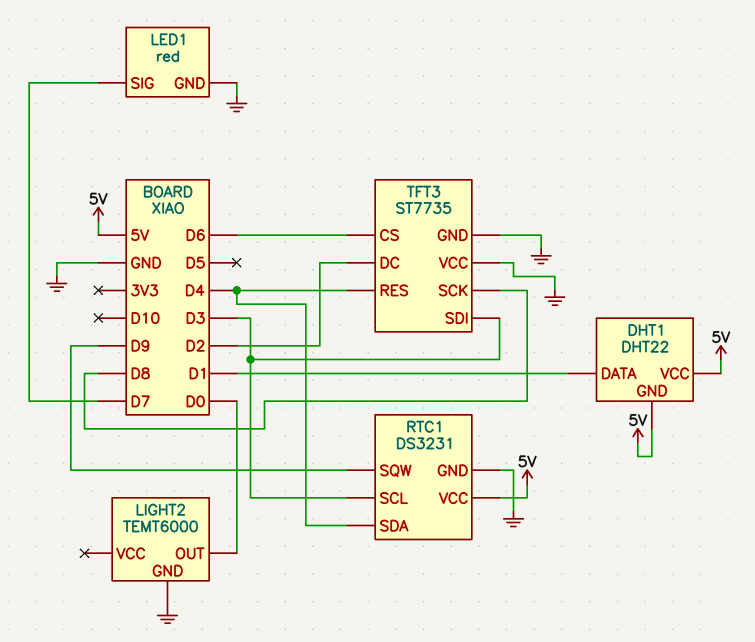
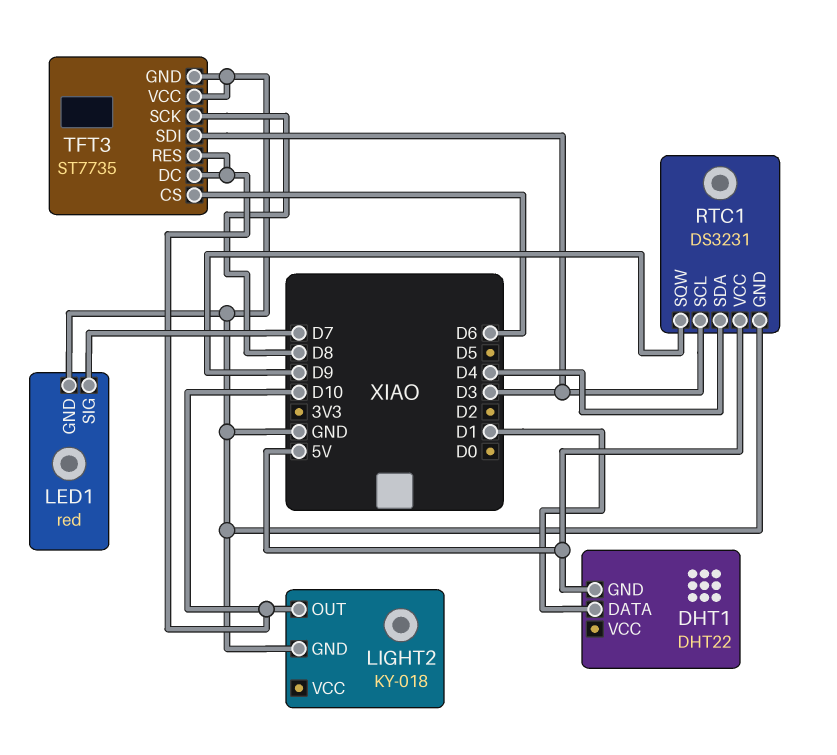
DHT1 pin VCC: 5V -> none
LIGHT2: TEMT6000 -> KY-018
LIGHT2 pin OUT: D0 -> D10
TFT3 pin DC: D2 -> D10
TFT3 pin RES: D4 -> D10

